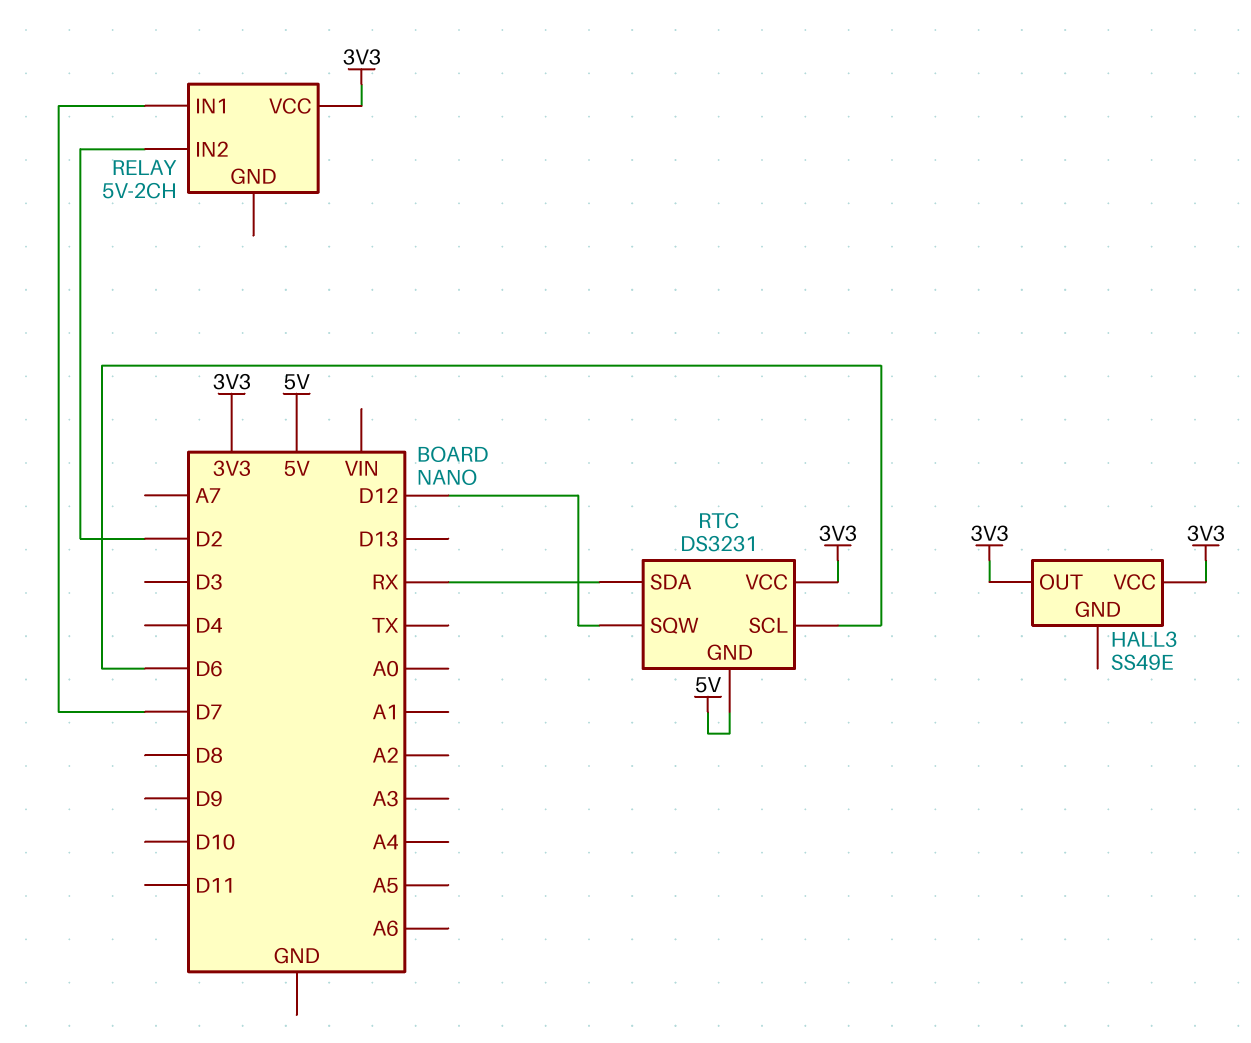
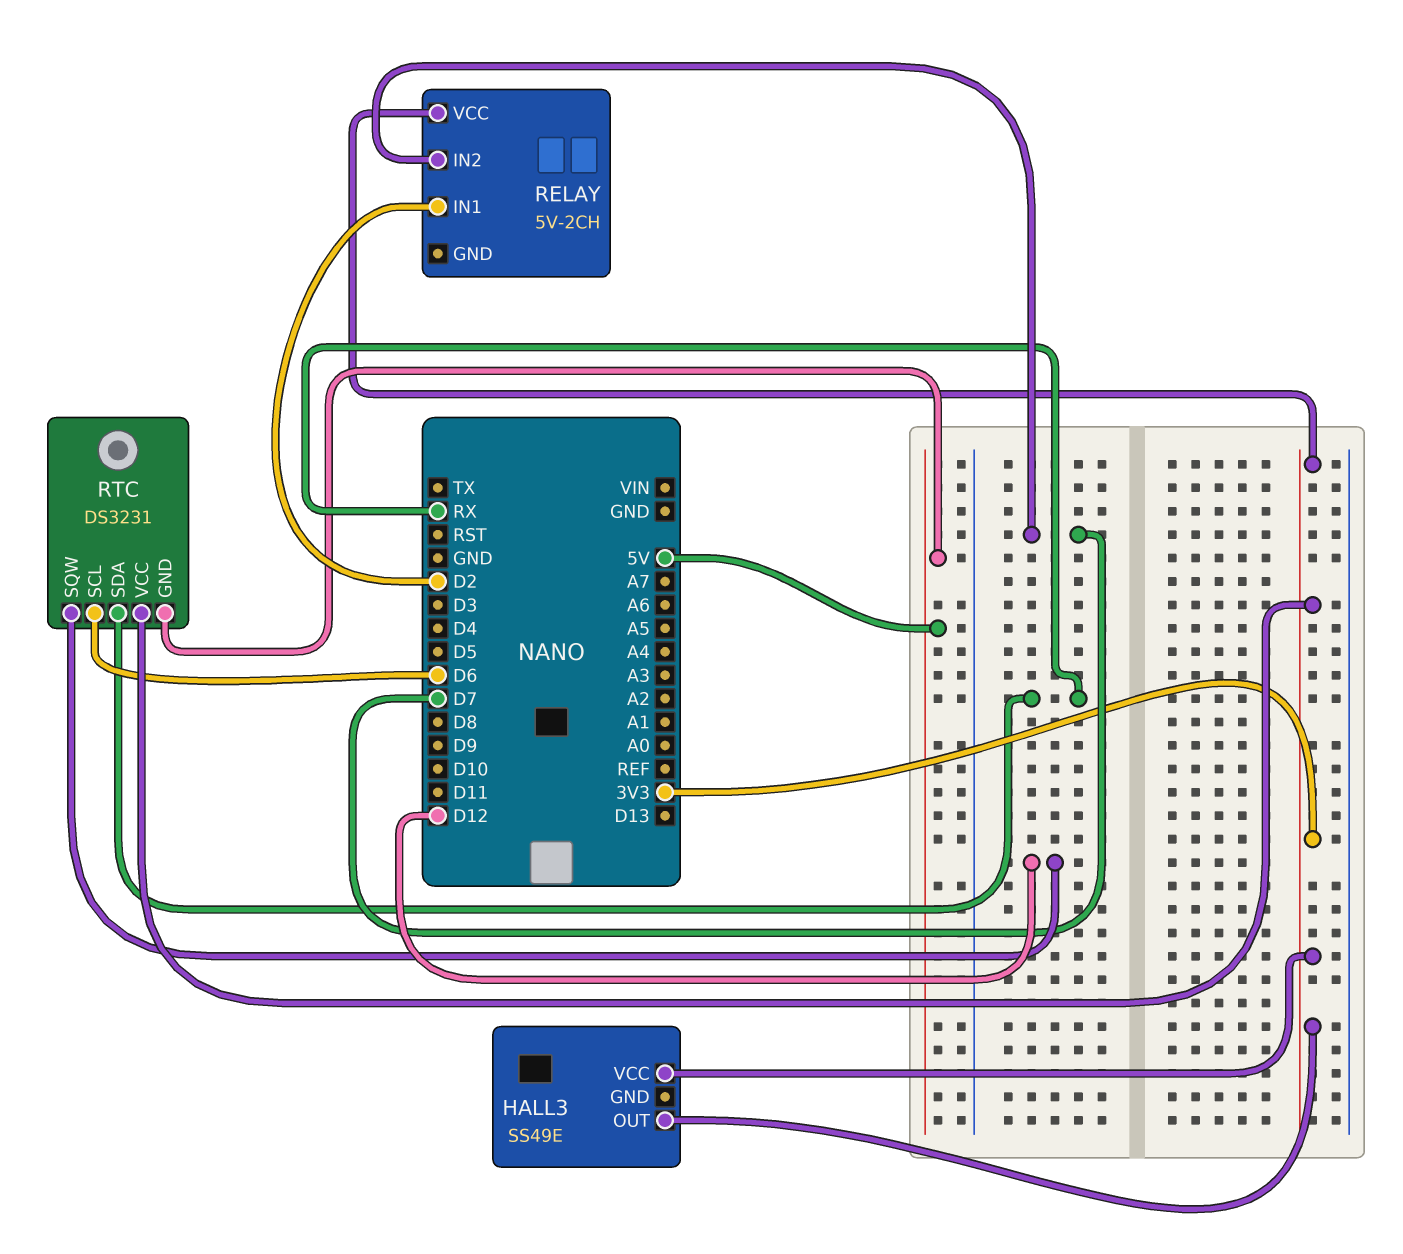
RELAY pin IN1: D7 -> D2
RELAY pin IN2: D2 -> D7

